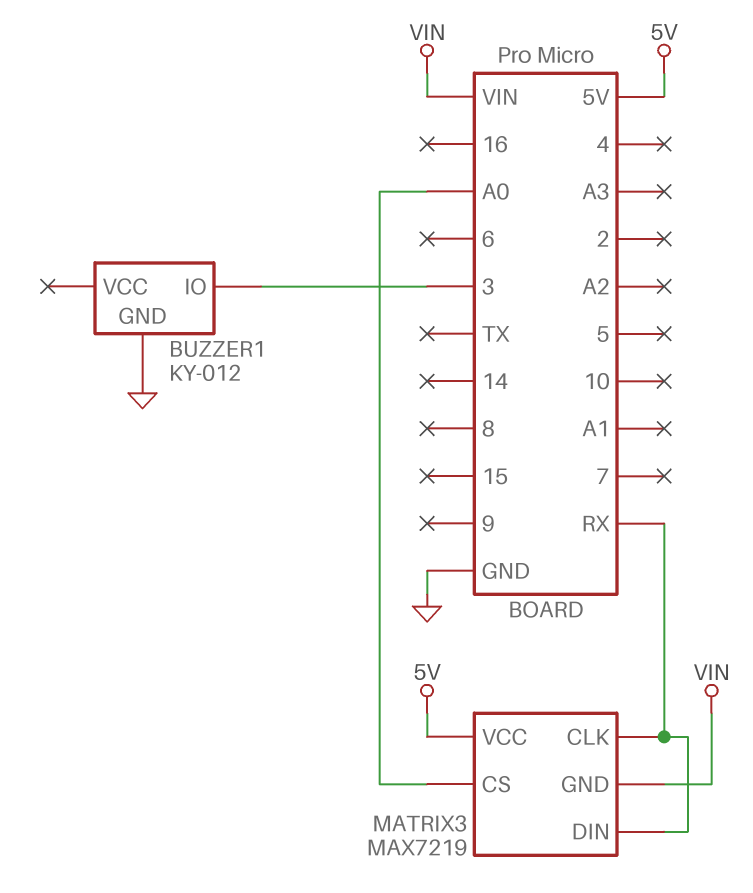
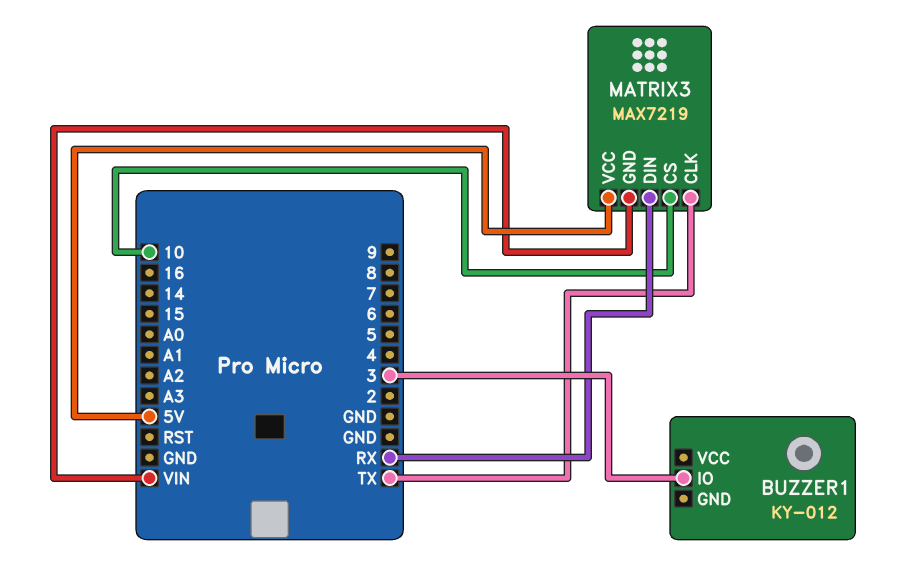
BUZZER1 pin GND: GND -> none
MATRIX3 pin CLK: RX -> TX
MATRIX3 pin CS: A0 -> 10

